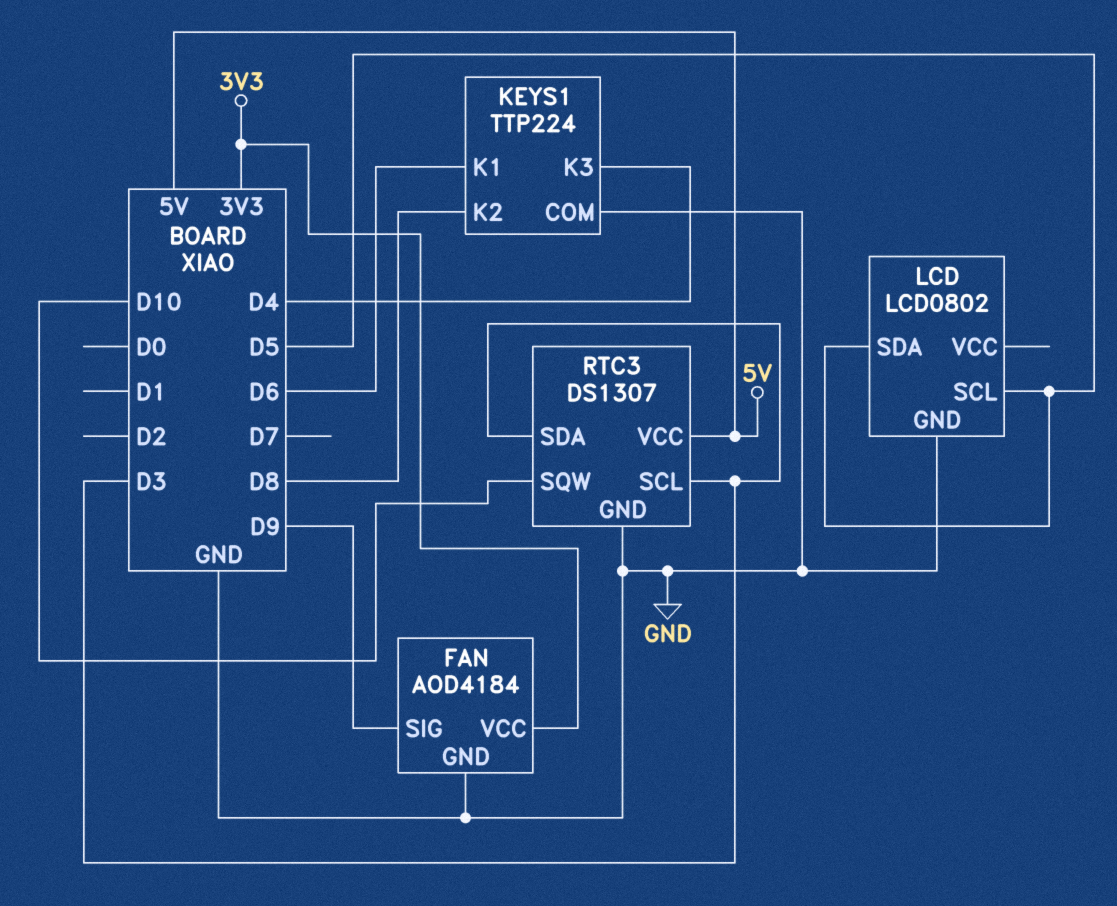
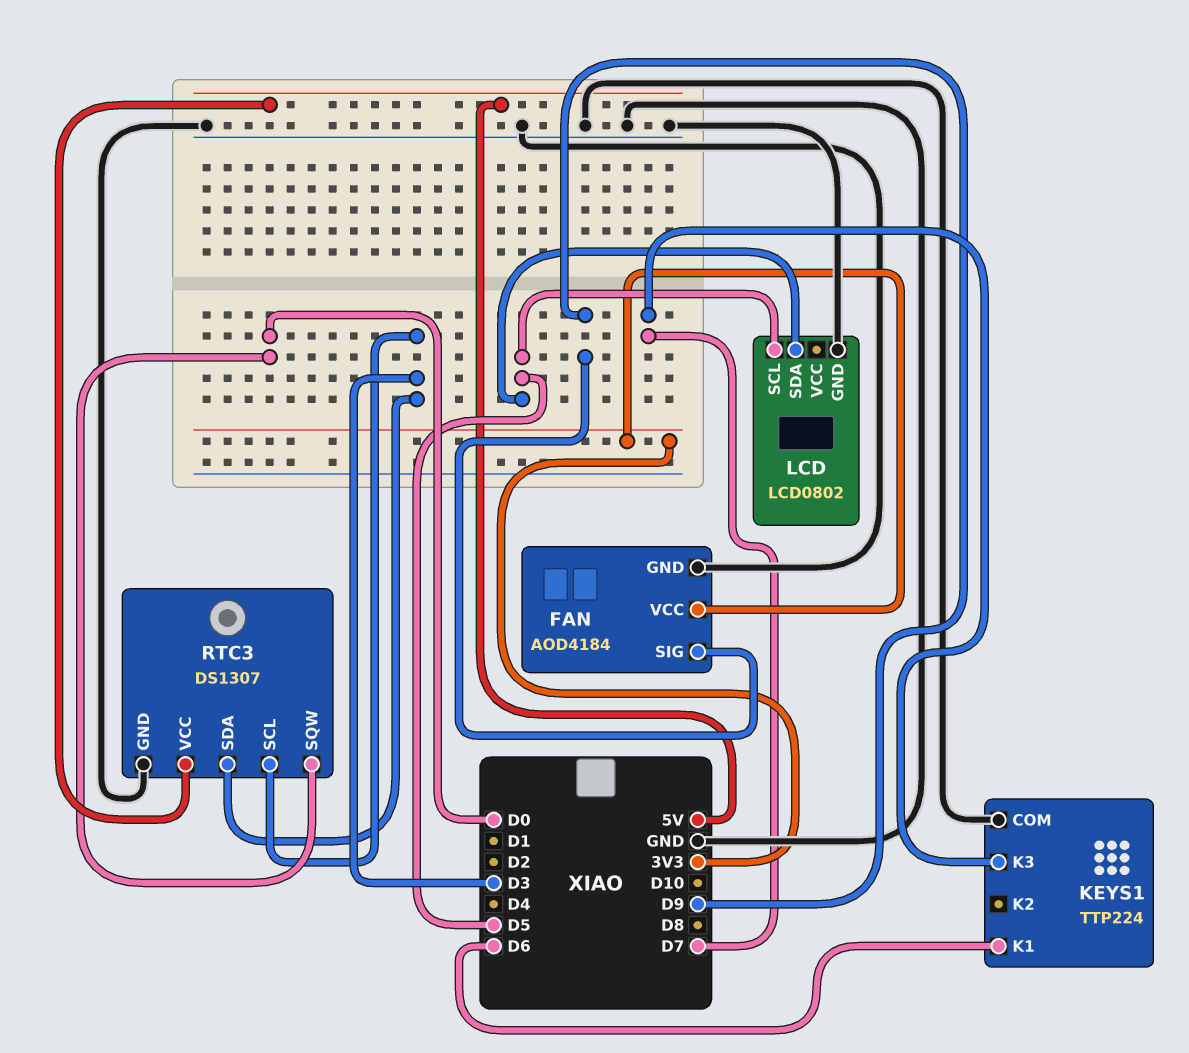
KEYS1 pin K2: D8 -> none
KEYS1 pin K3: D4 -> D7
RTC3 pin SQW: D10 -> D0

